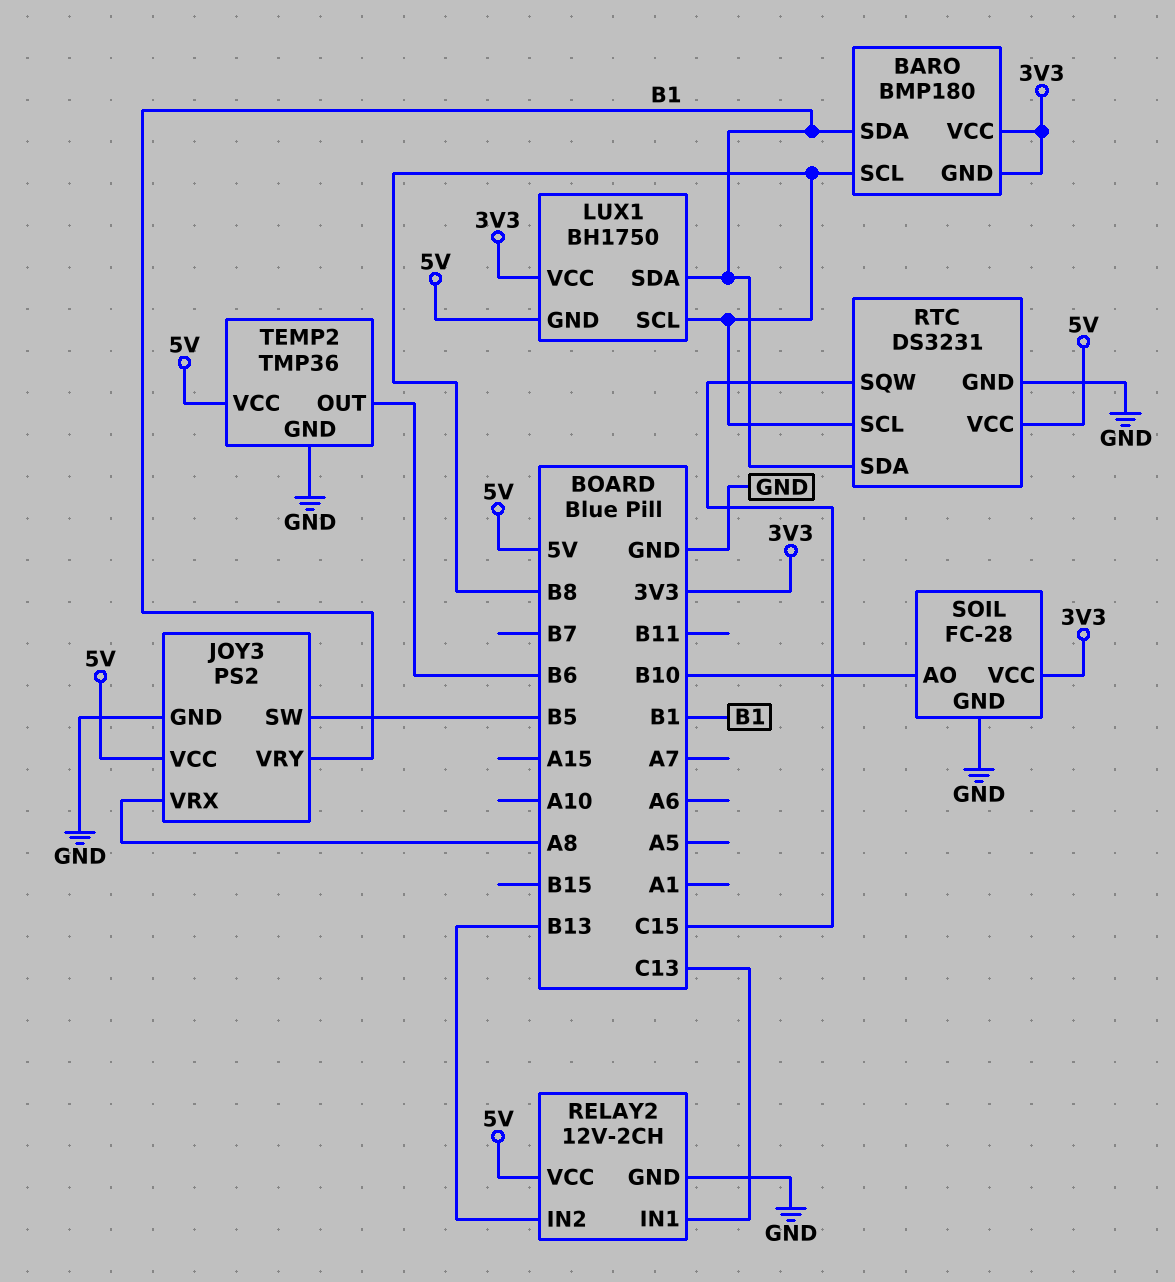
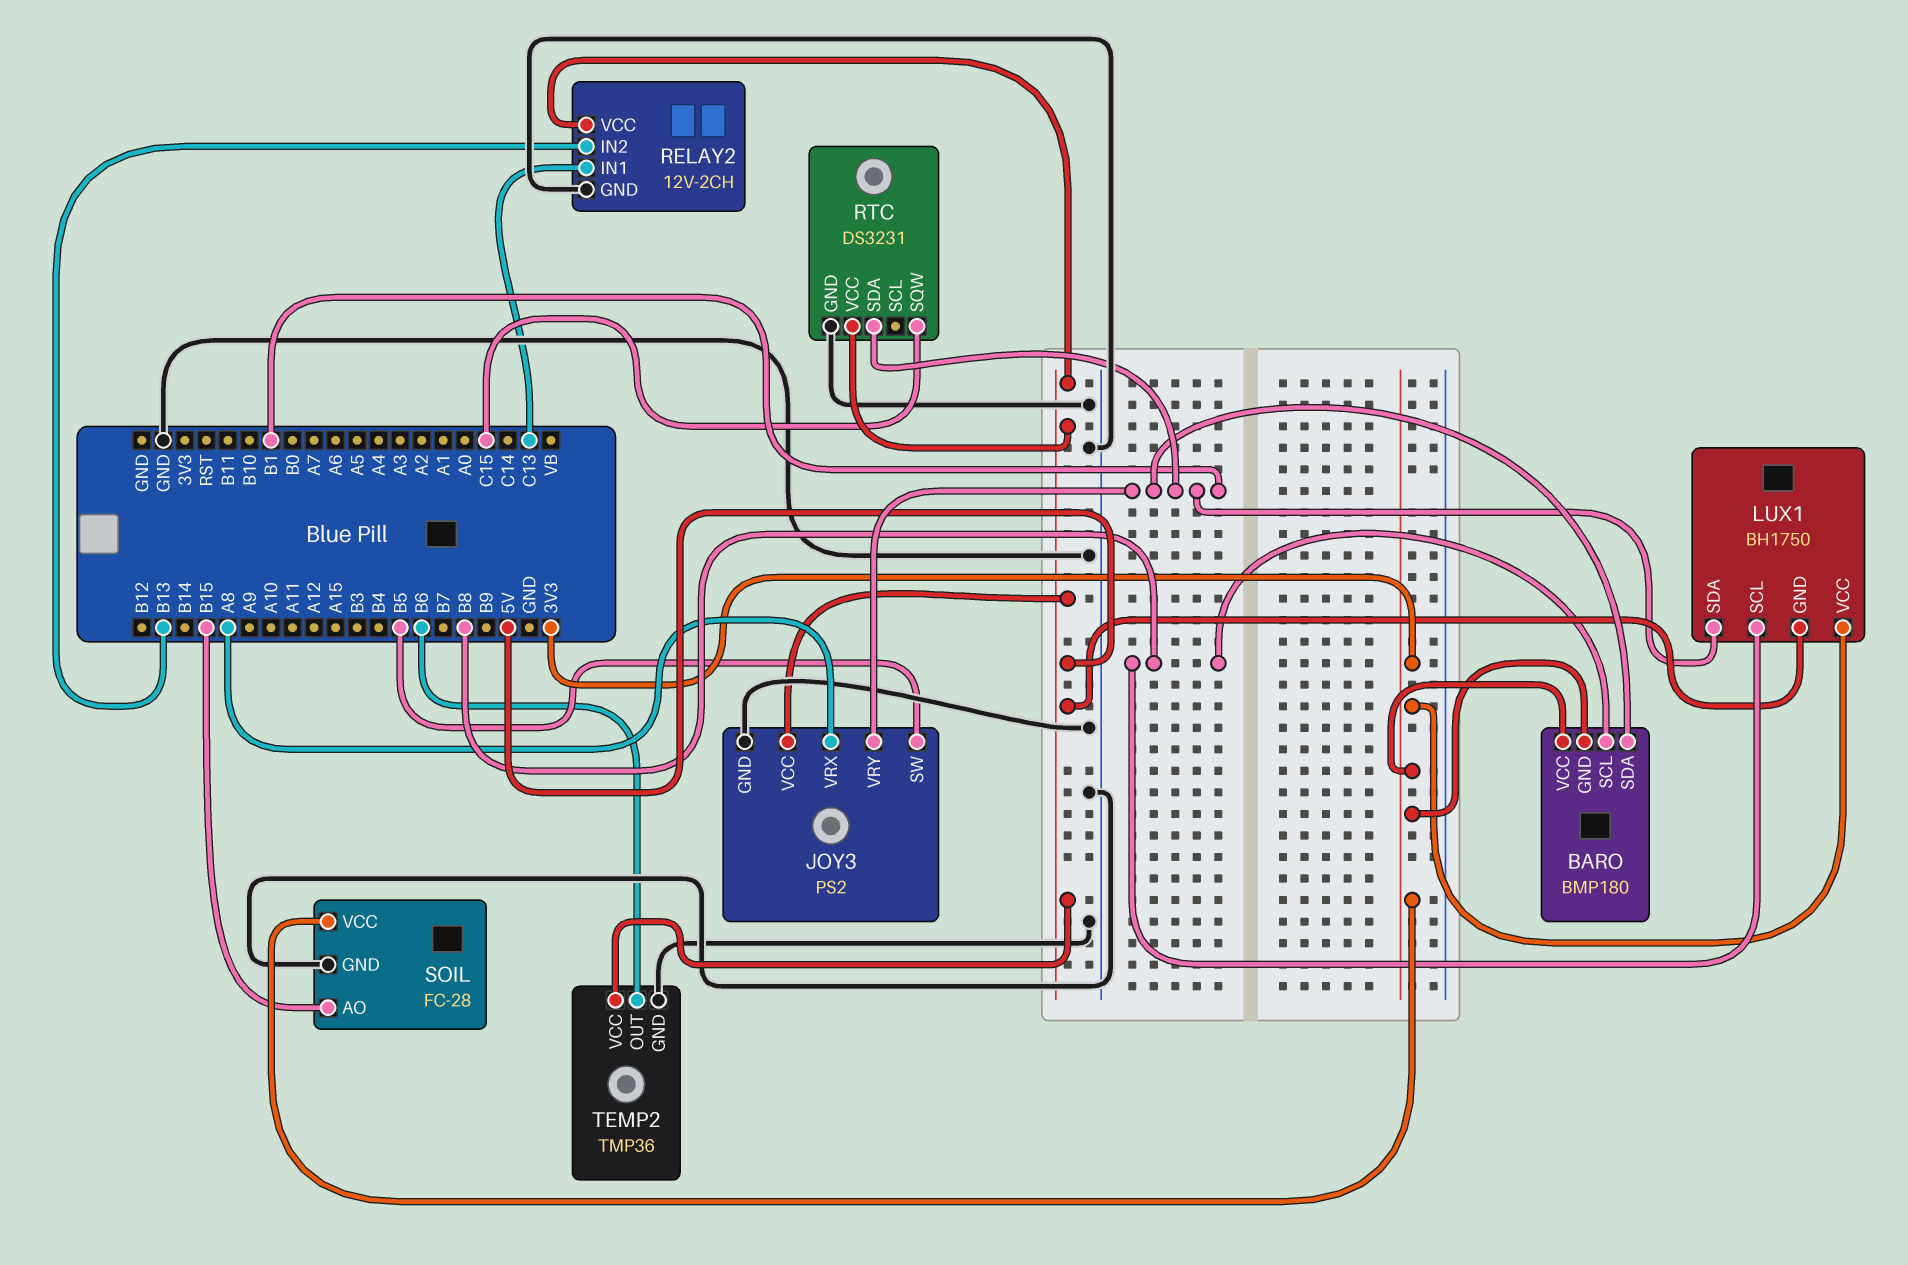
RTC pin SCL: B8 -> none
SOIL pin AO: B10 -> B15

